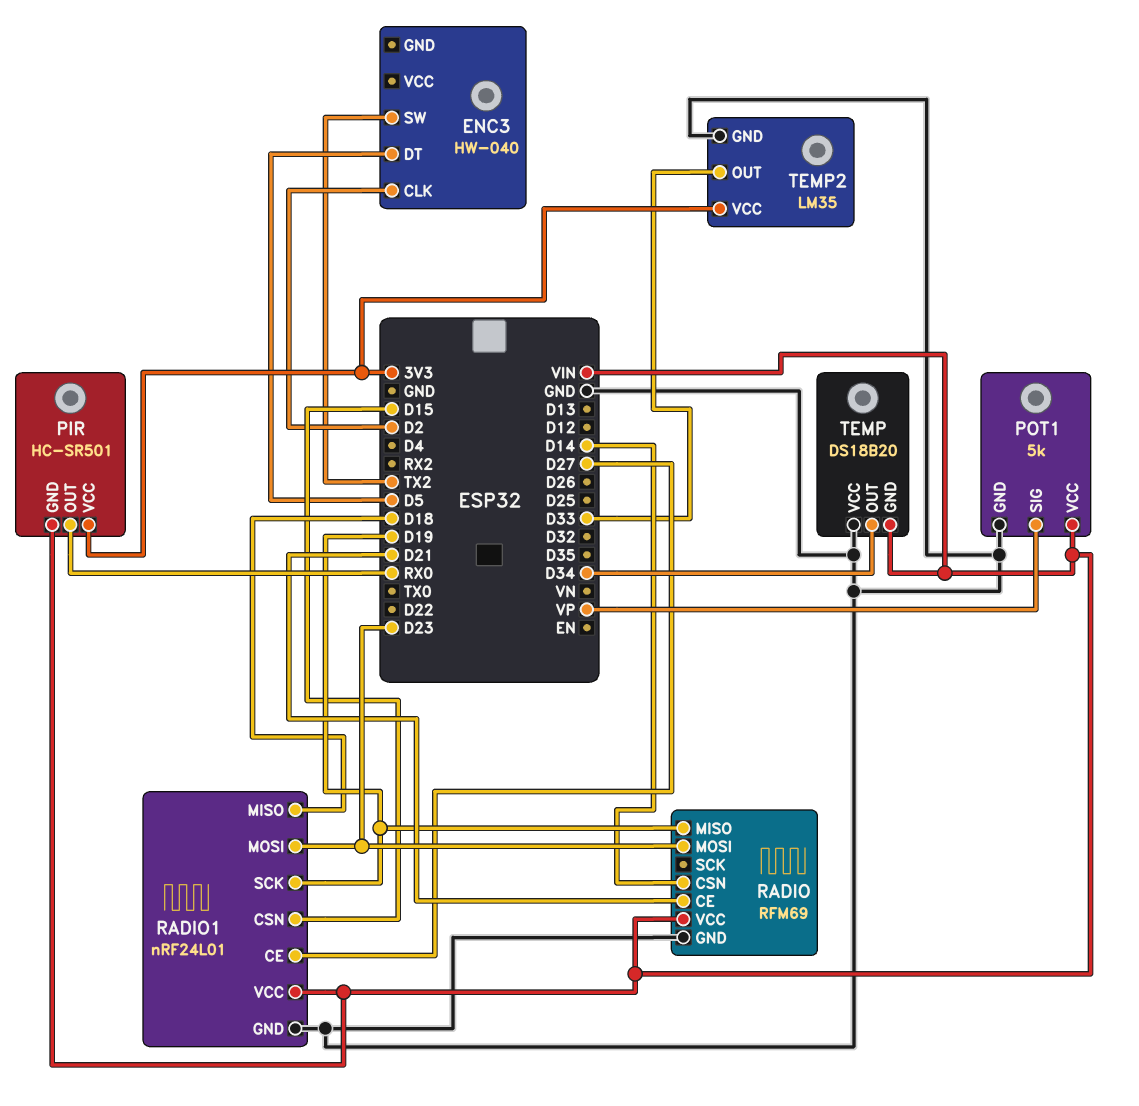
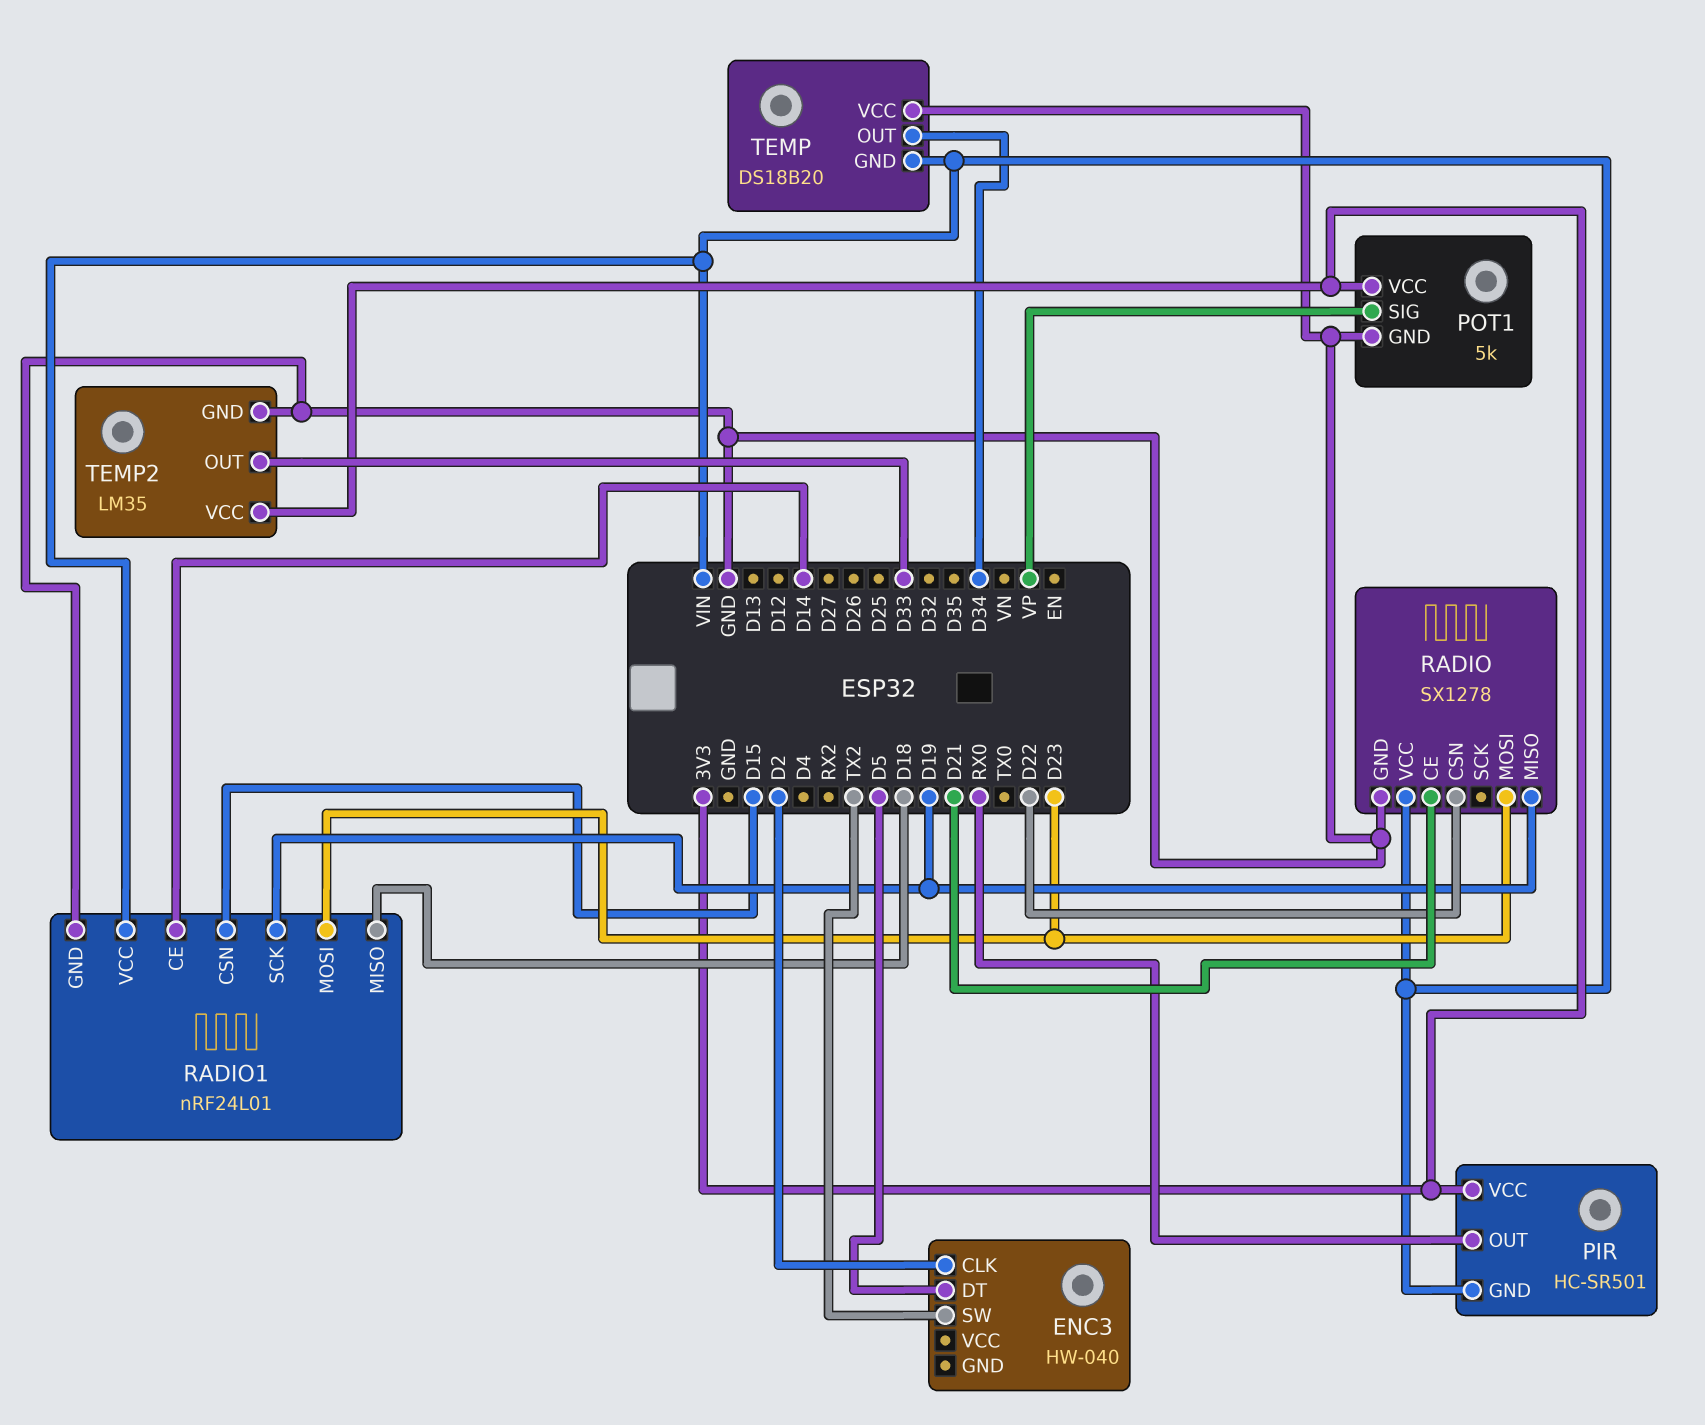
POT1 pin VCC: VIN -> 3V3
RADIO: RFM69 -> SX1278
RADIO pin CSN: D14 -> D22
RADIO1 pin CE: D27 -> D14

